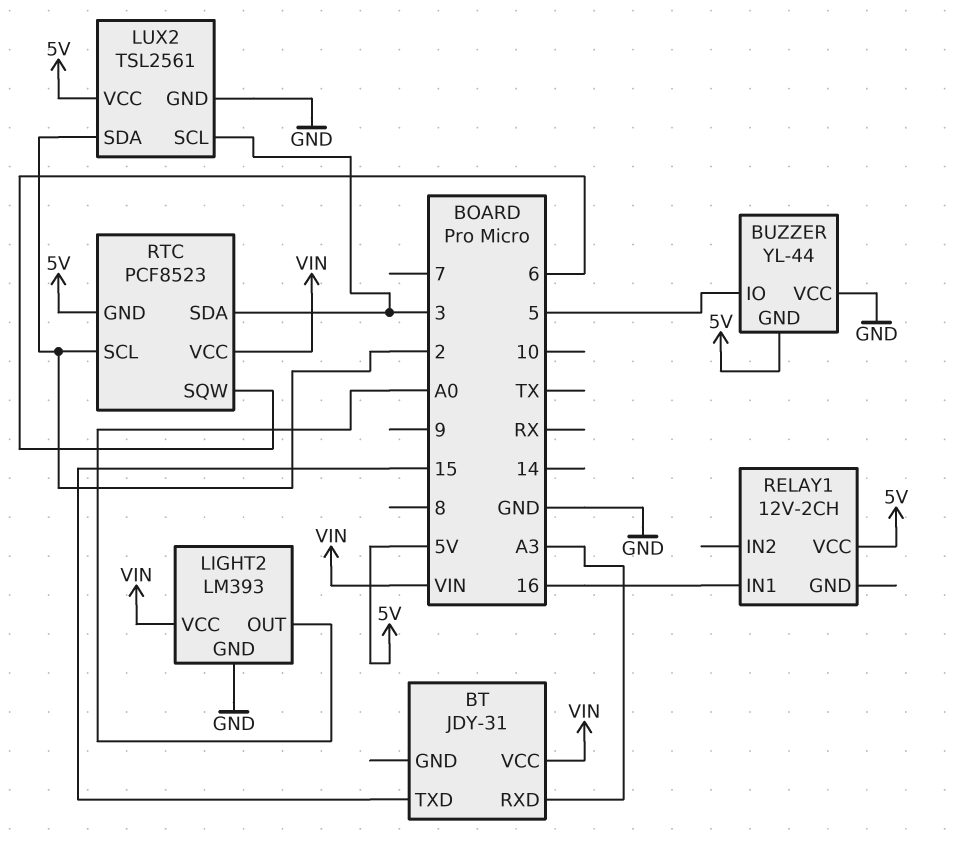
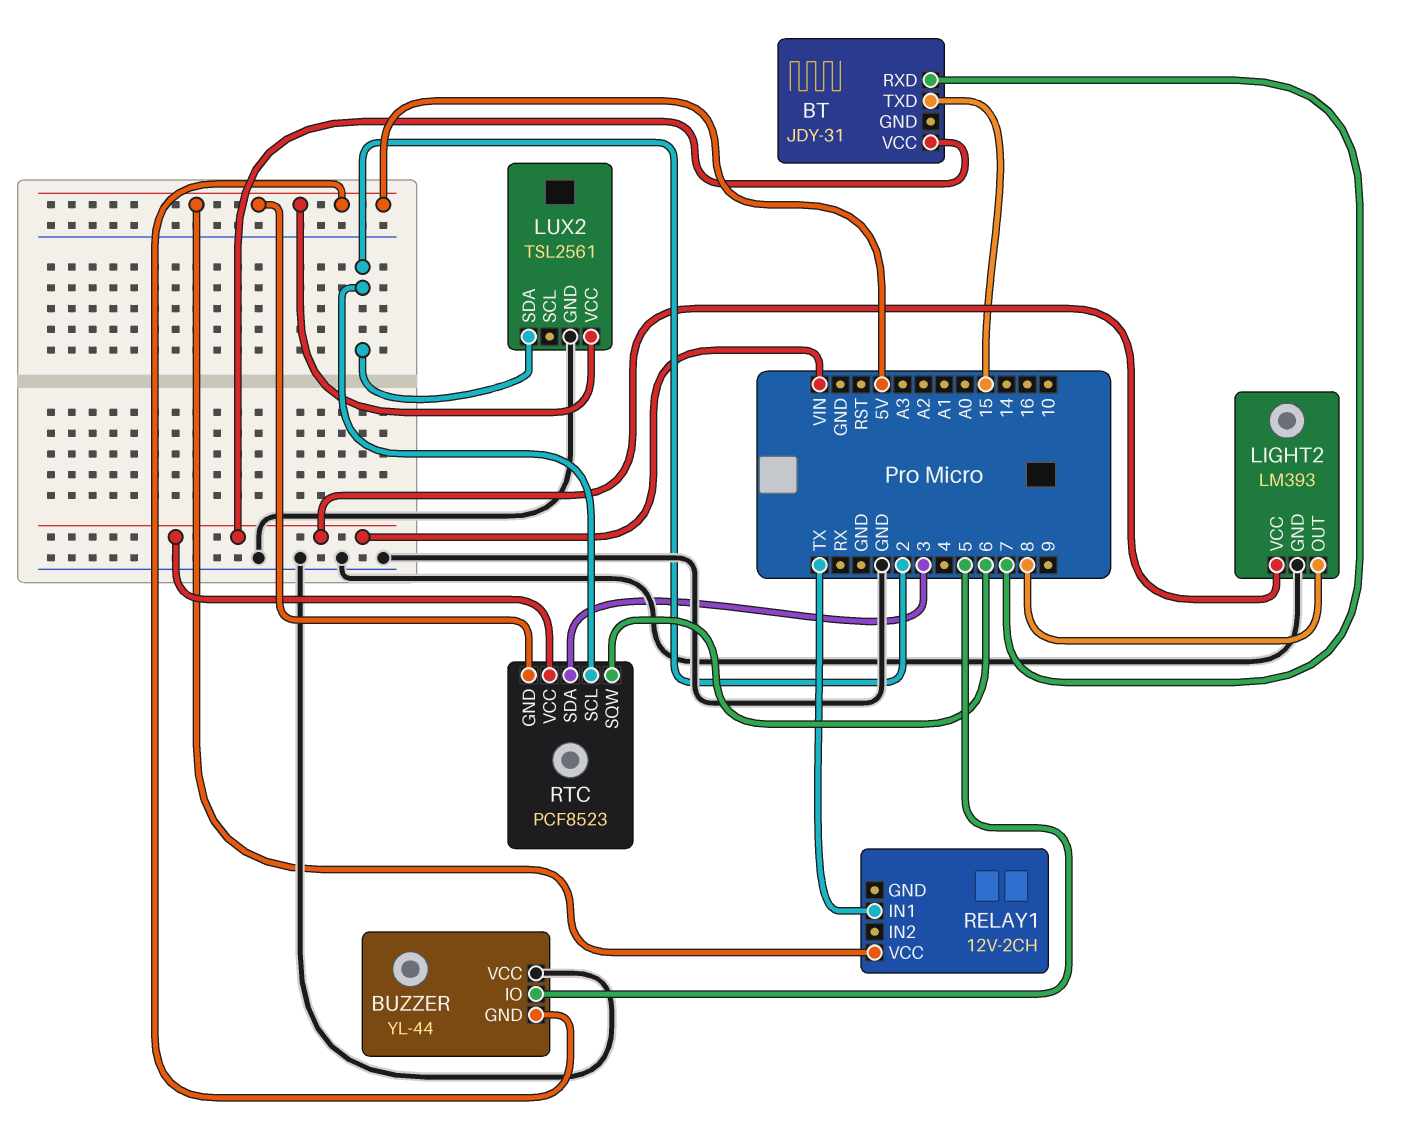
BT pin RXD: A3 -> 7
LIGHT2 pin OUT: A0 -> 8
LUX2 pin SCL: 3 -> none
RELAY1 pin IN1: 16 -> TX

